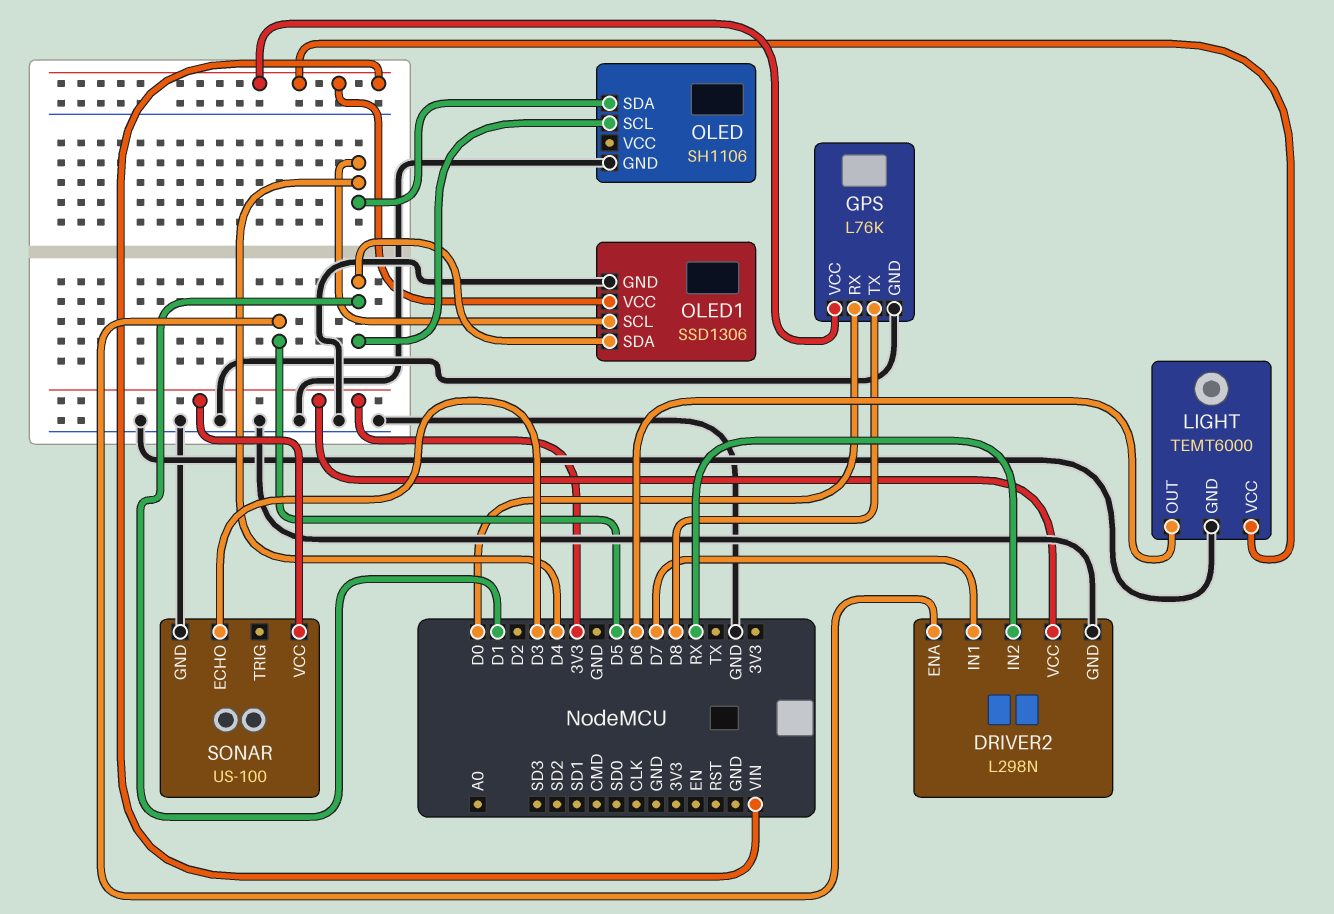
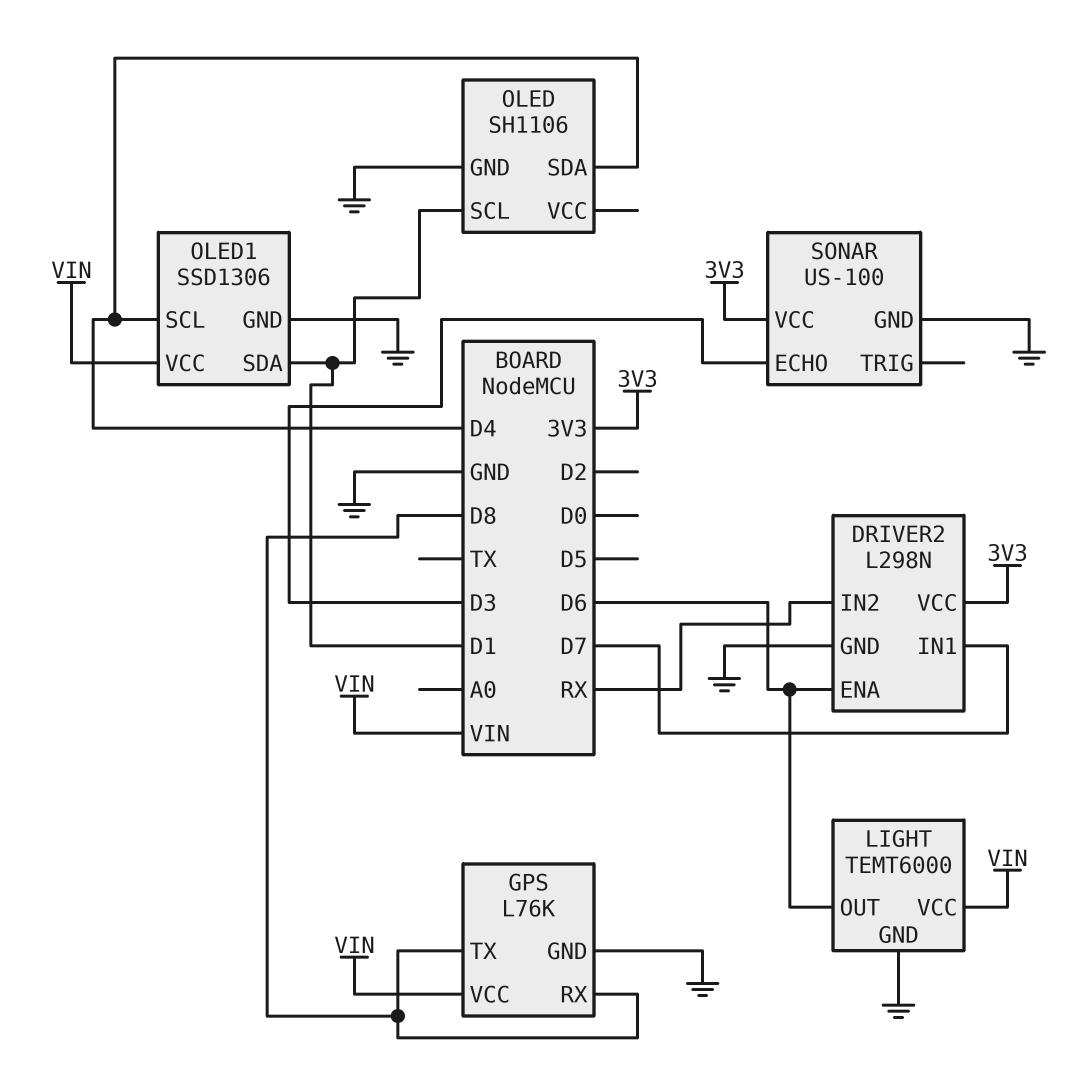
DRIVER2 pin ENA: D5 -> D6
GPS pin RX: D0 -> D8

